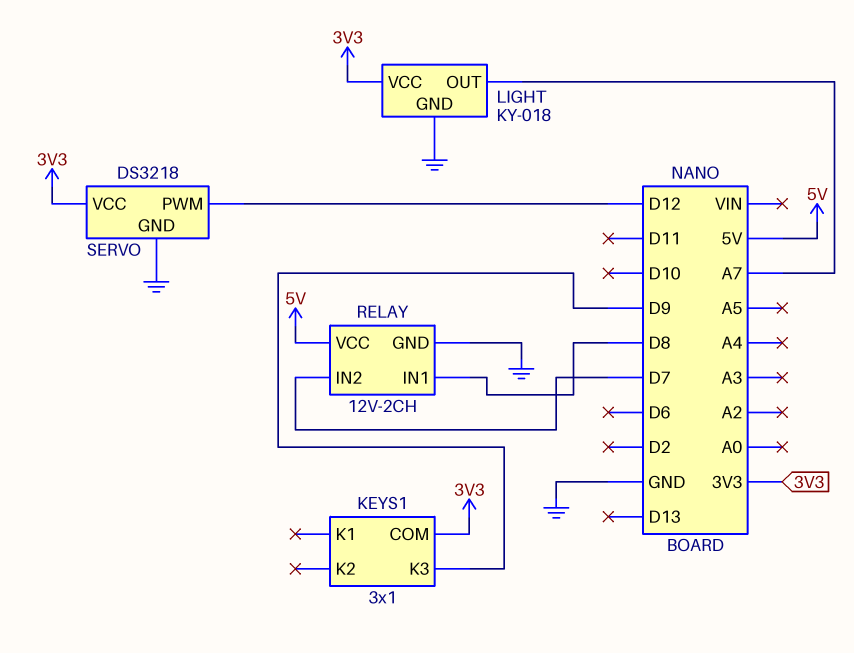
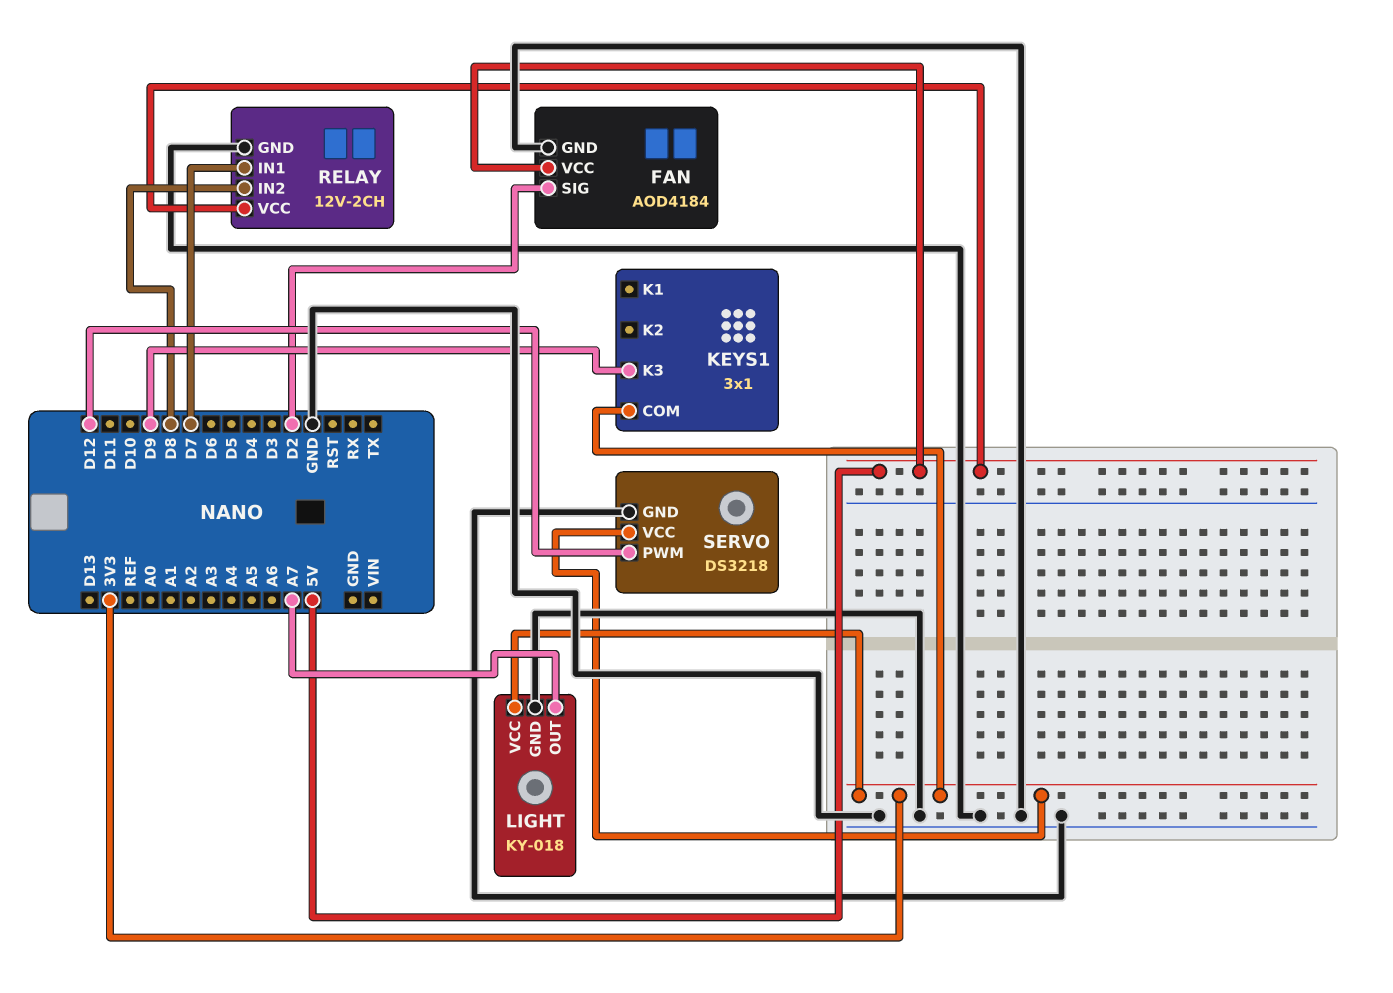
FAN: none -> AOD4184
FAN pin GND: none -> GND
FAN pin SIG: none -> D2
FAN pin VCC: none -> 5V
RELAY pin IN1: D8 -> D7
RELAY pin IN2: D7 -> D8

